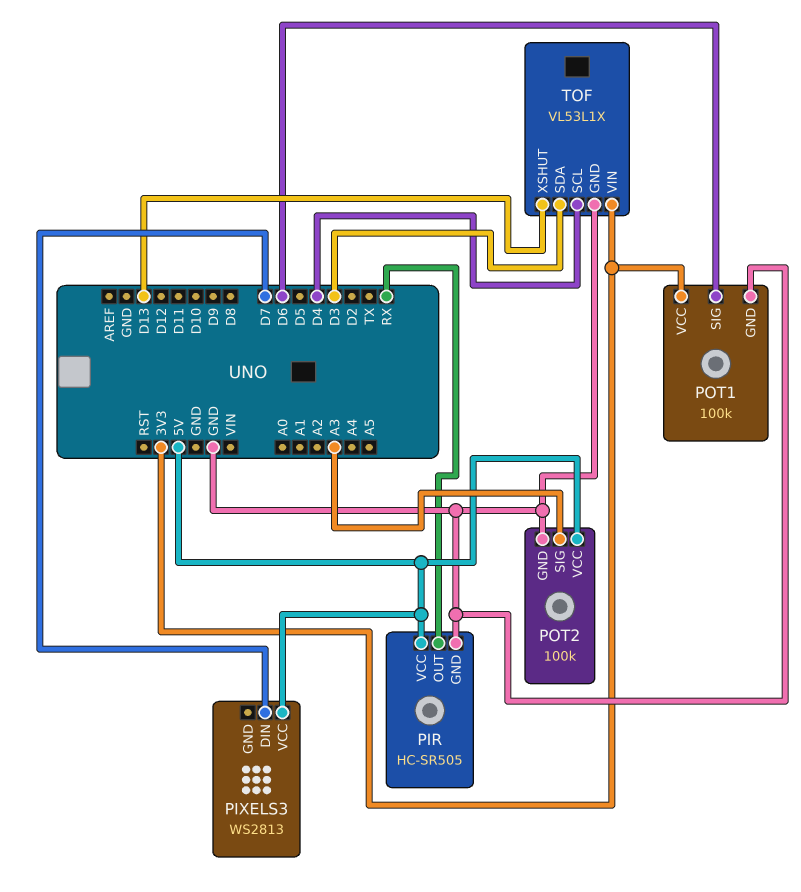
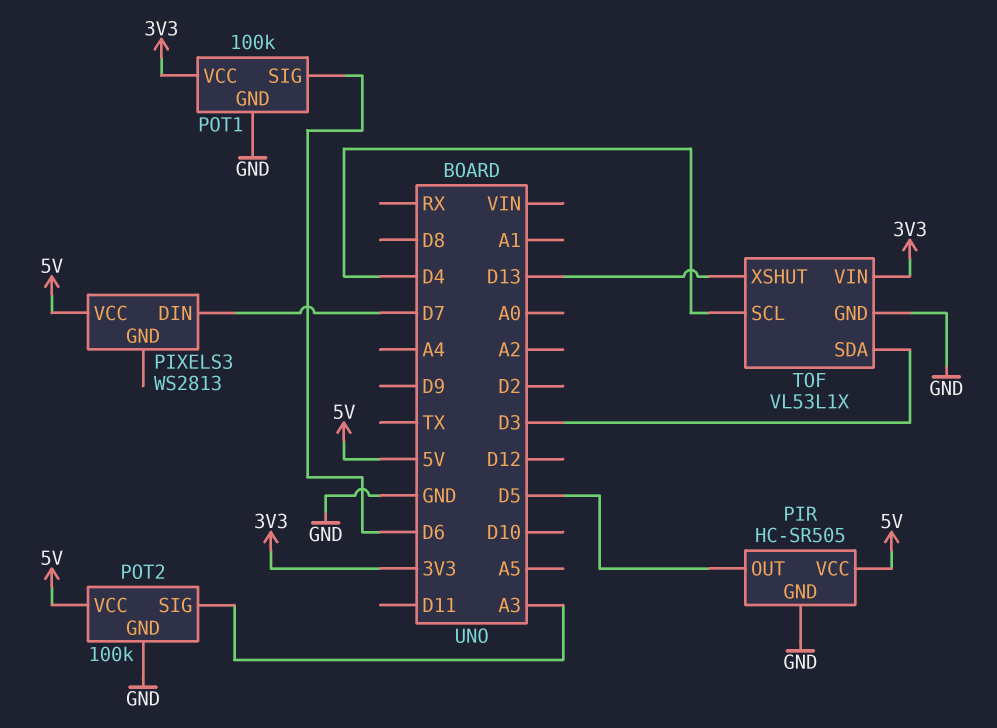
PIR pin OUT: RX -> D5

